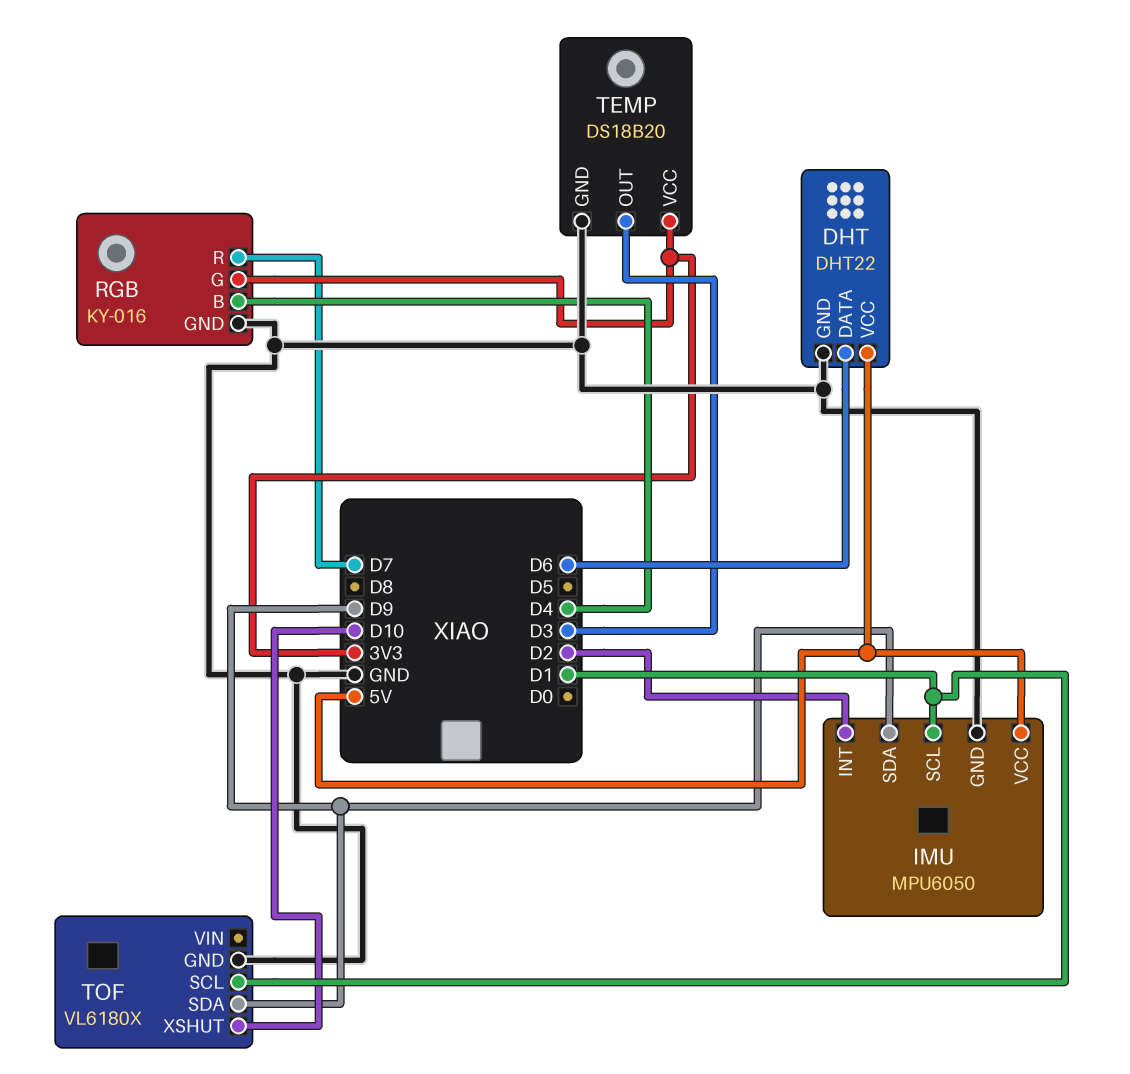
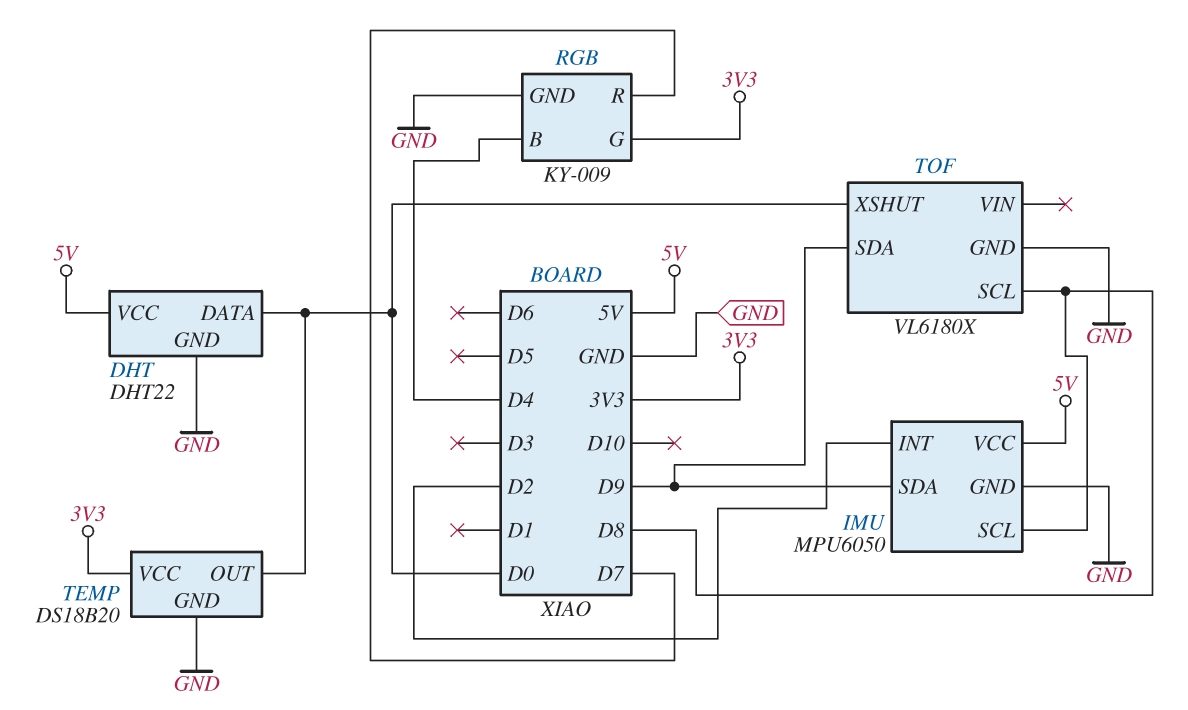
DHT pin DATA: D6 -> D0
IMU pin SCL: D1 -> D8
RGB: KY-016 -> KY-009
TEMP pin OUT: D3 -> D0
TOF pin SCL: D1 -> D8
TOF pin XSHUT: D10 -> D0

